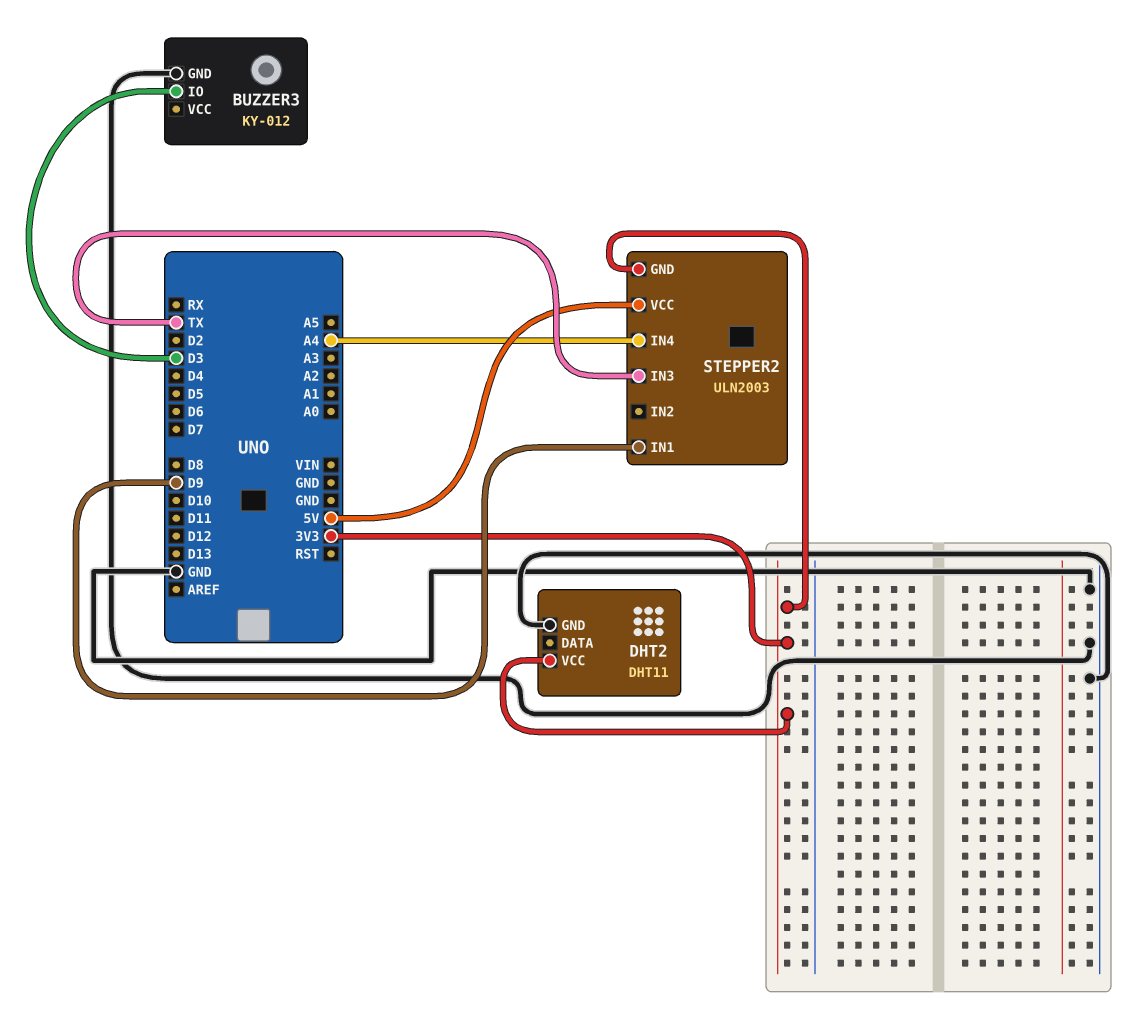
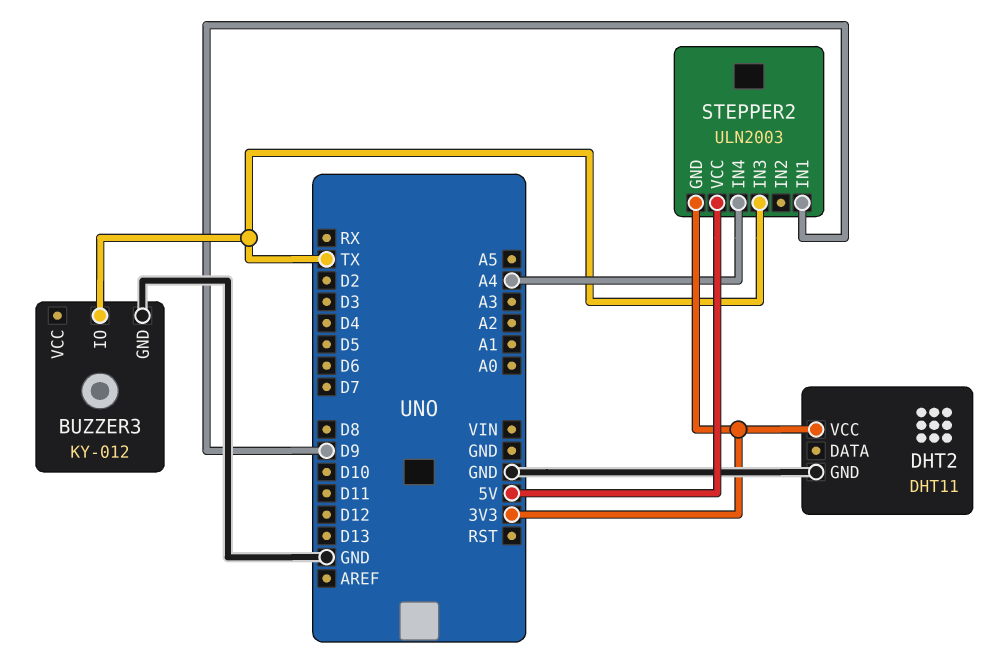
BUZZER3 pin IO: D3 -> TX

